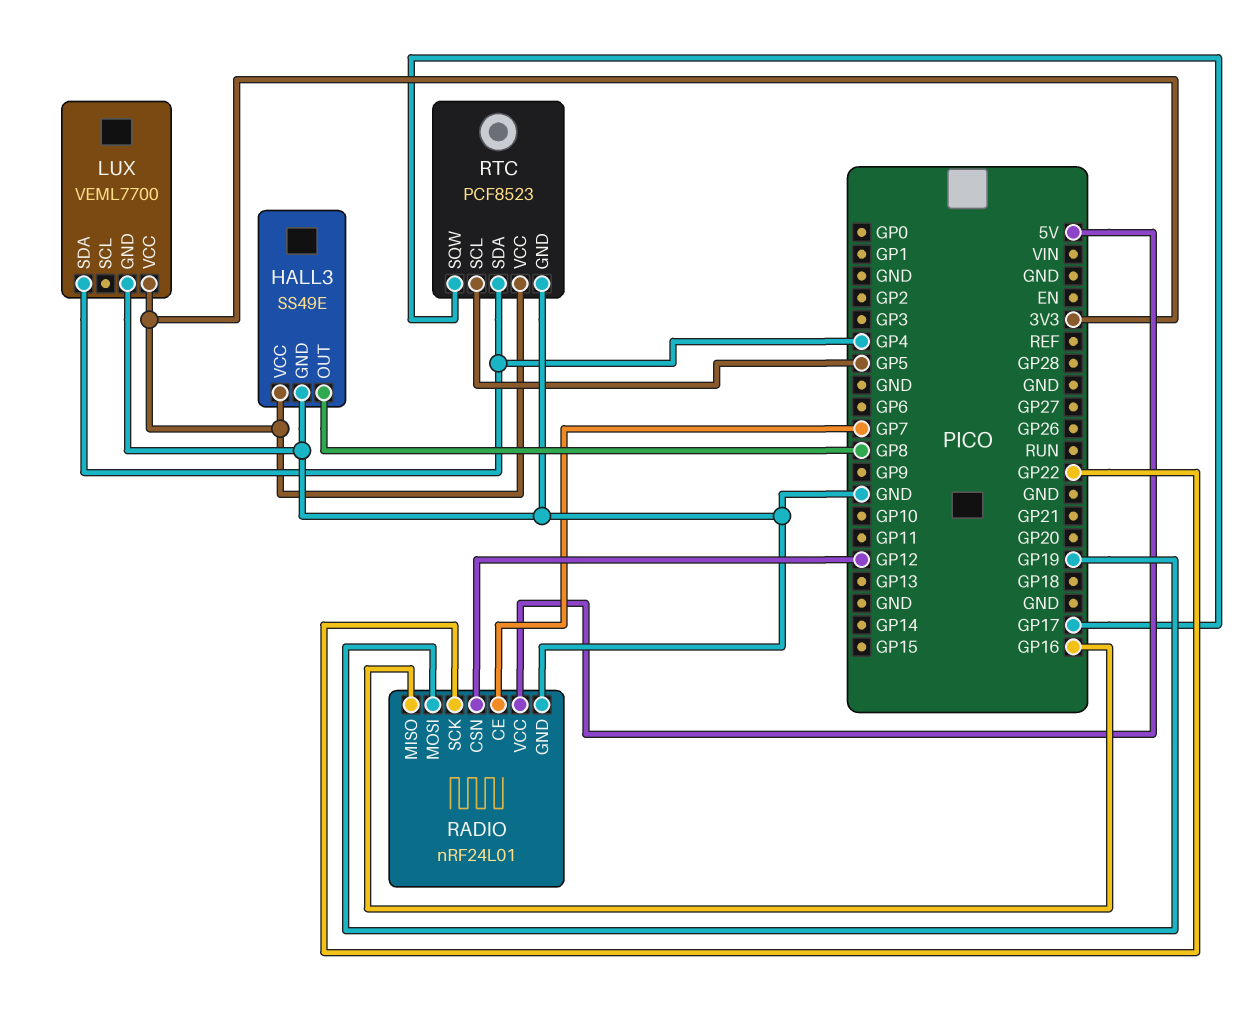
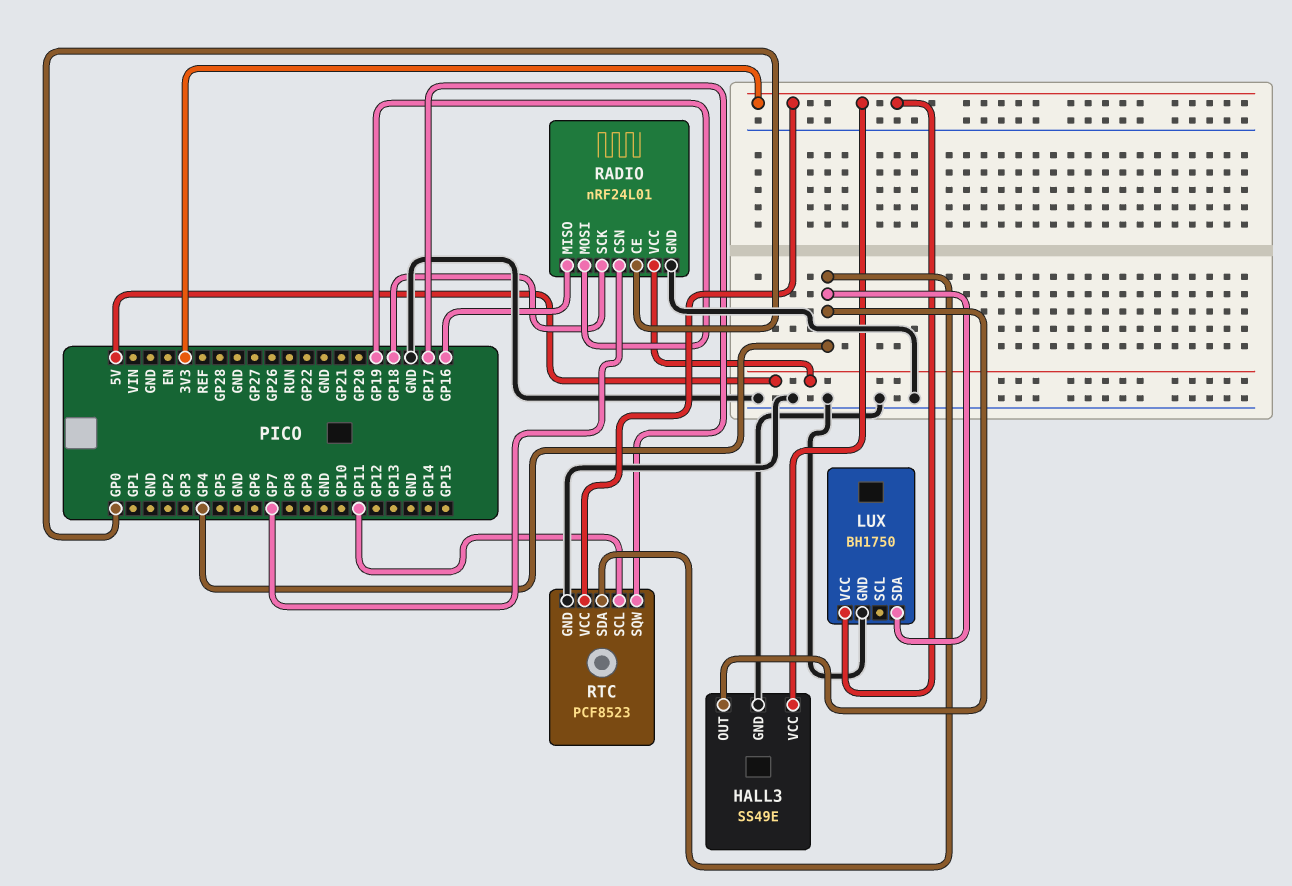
HALL3 pin OUT: GP8 -> GP4
LUX: VEML7700 -> BH1750
RADIO pin CE: GP7 -> GP0
RADIO pin CSN: GP12 -> GP7
RADIO pin SCK: GP22 -> GP18
RTC pin SCL: GP5 -> GP11

